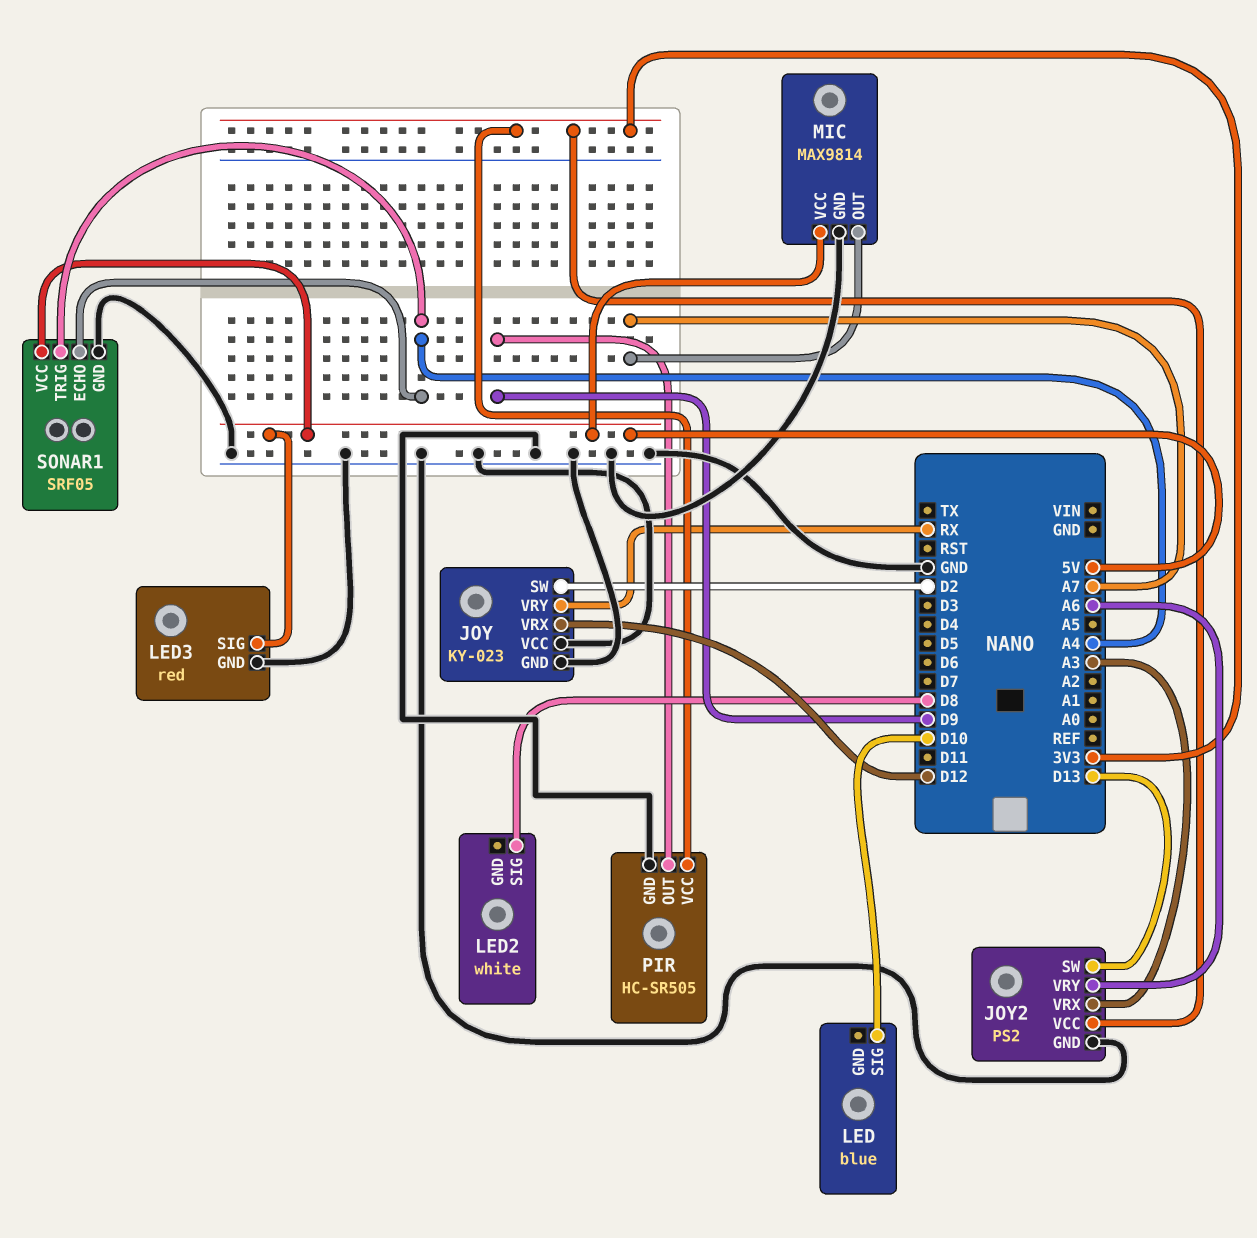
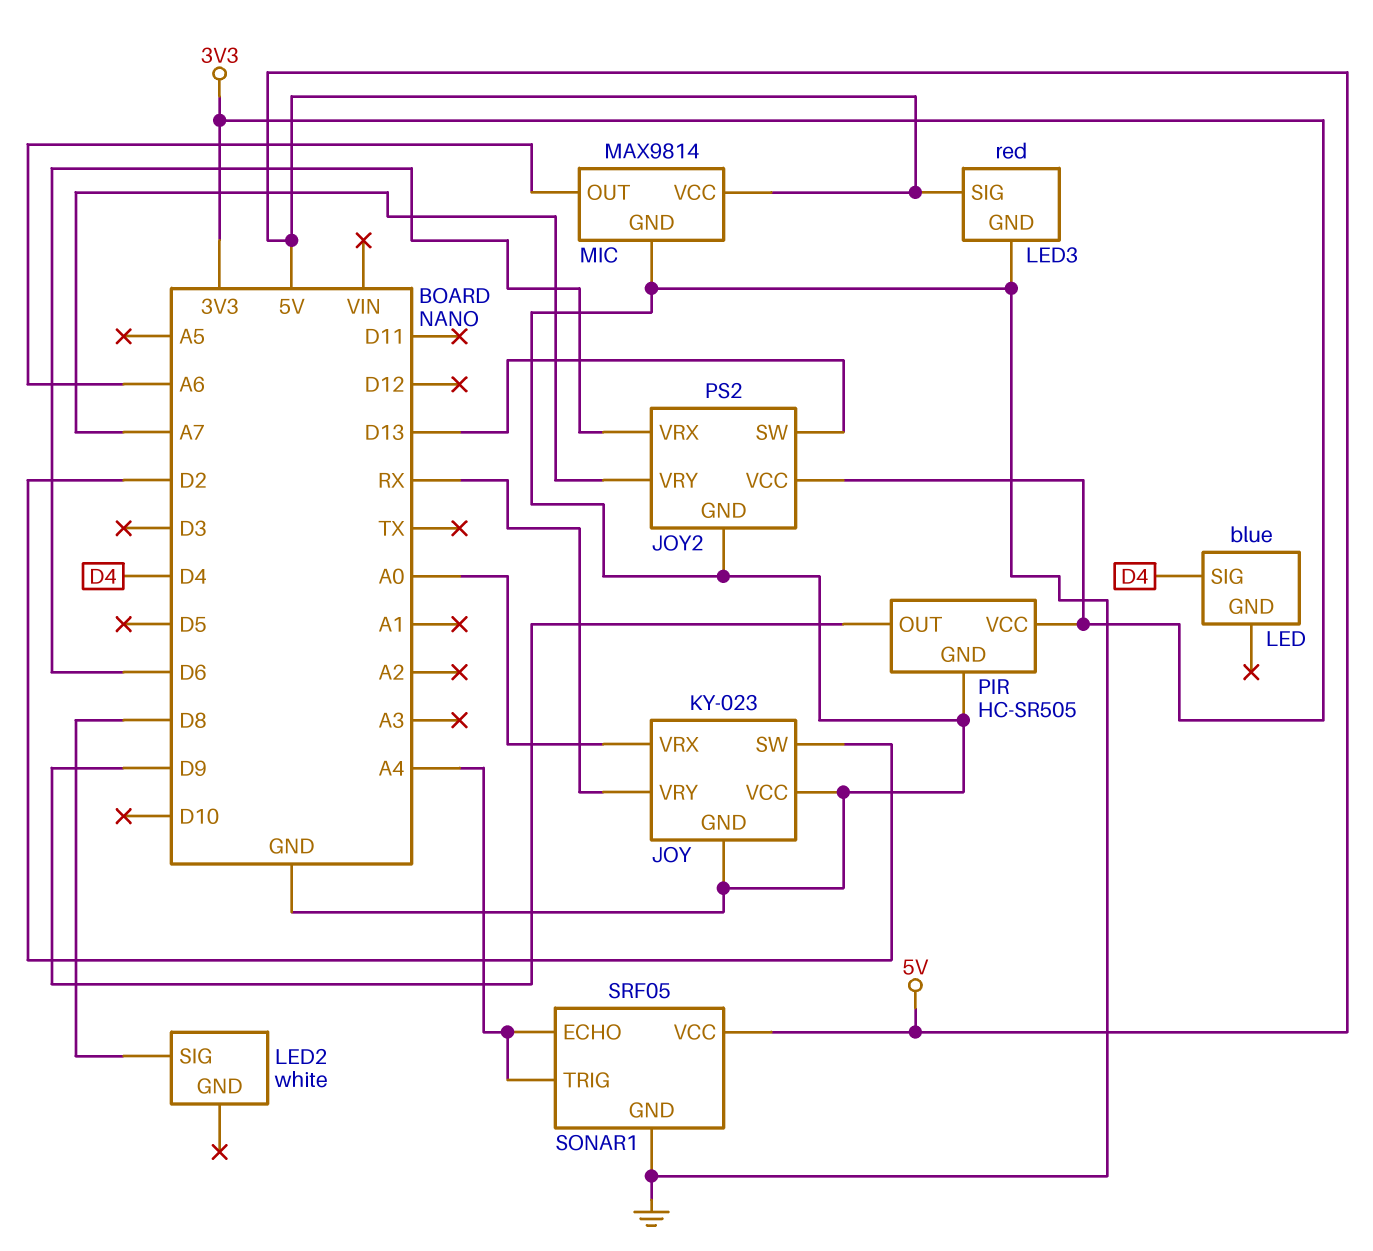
JOY pin VRX: D12 -> A0
JOY2 pin VRX: A3 -> D6
JOY2 pin VRY: A6 -> A7
LED pin SIG: D10 -> D4
MIC pin OUT: A7 -> A6

